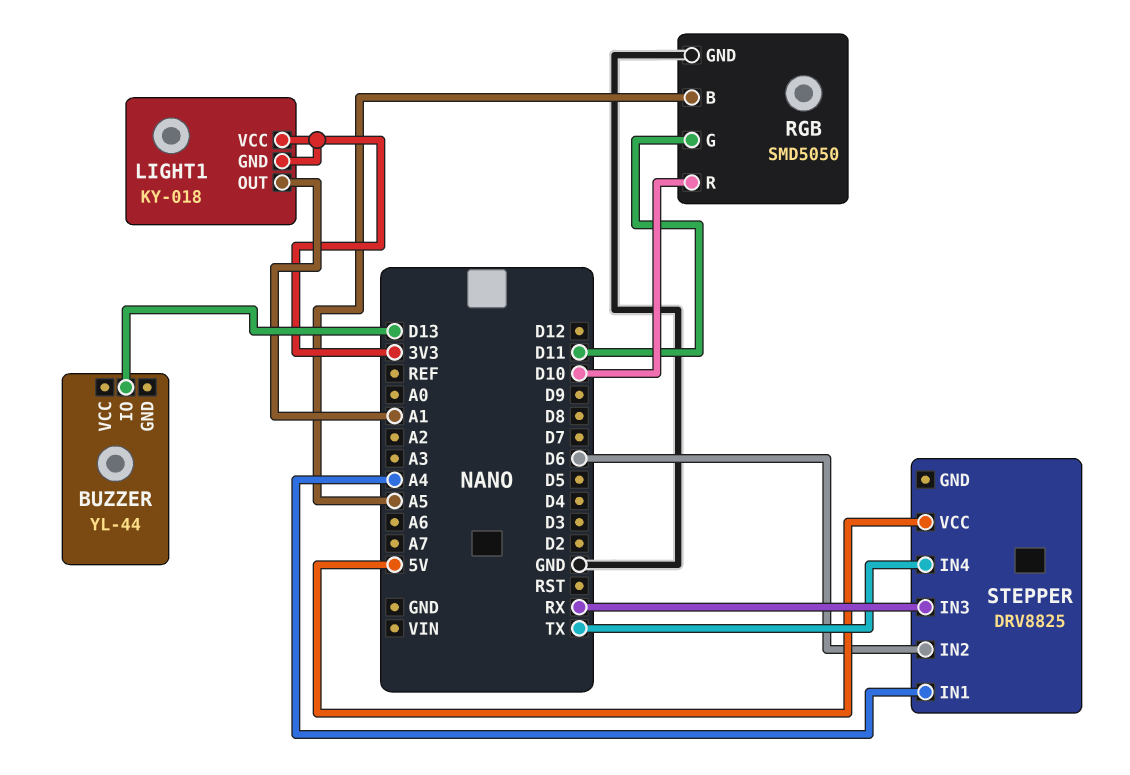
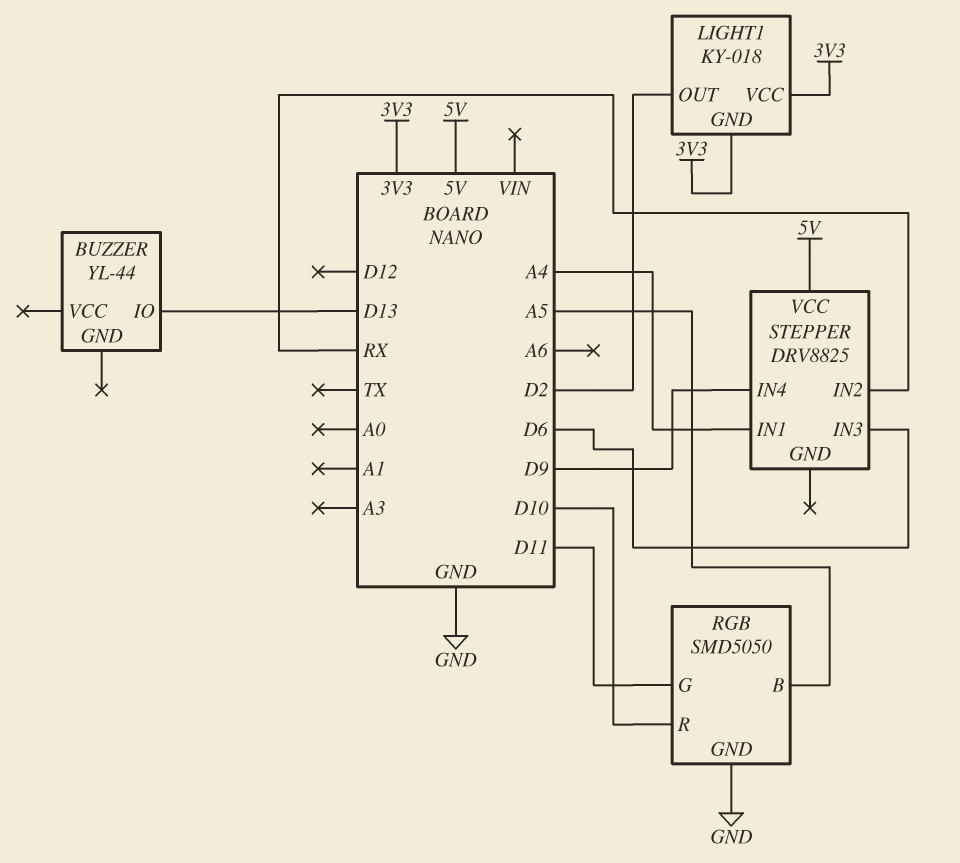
LIGHT1 pin OUT: A1 -> D2
STEPPER pin IN2: D6 -> RX
STEPPER pin IN3: RX -> D6
STEPPER pin IN4: TX -> D9

